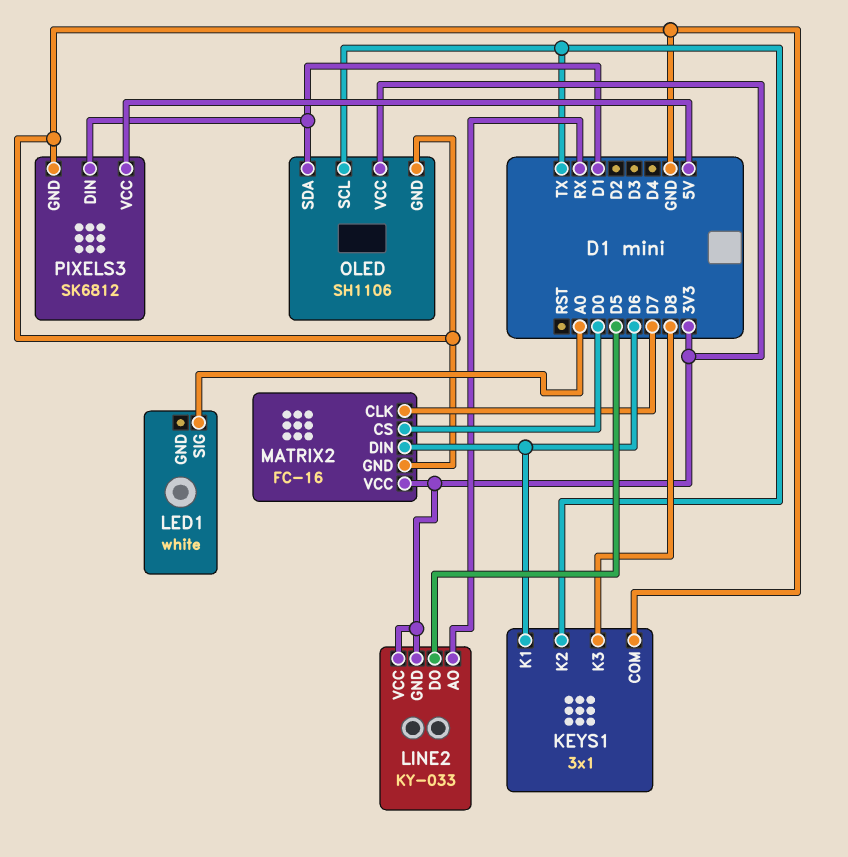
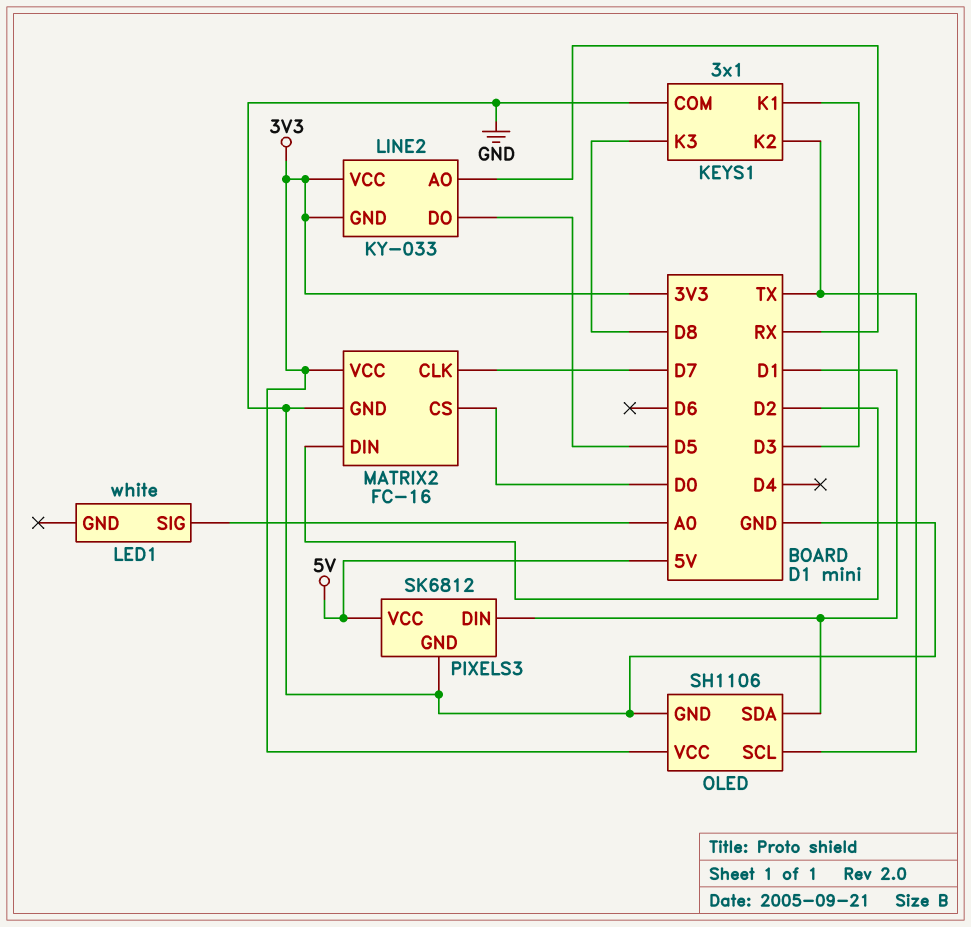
KEYS1 pin K1: D6 -> D3
MATRIX2 pin DIN: D6 -> D2

